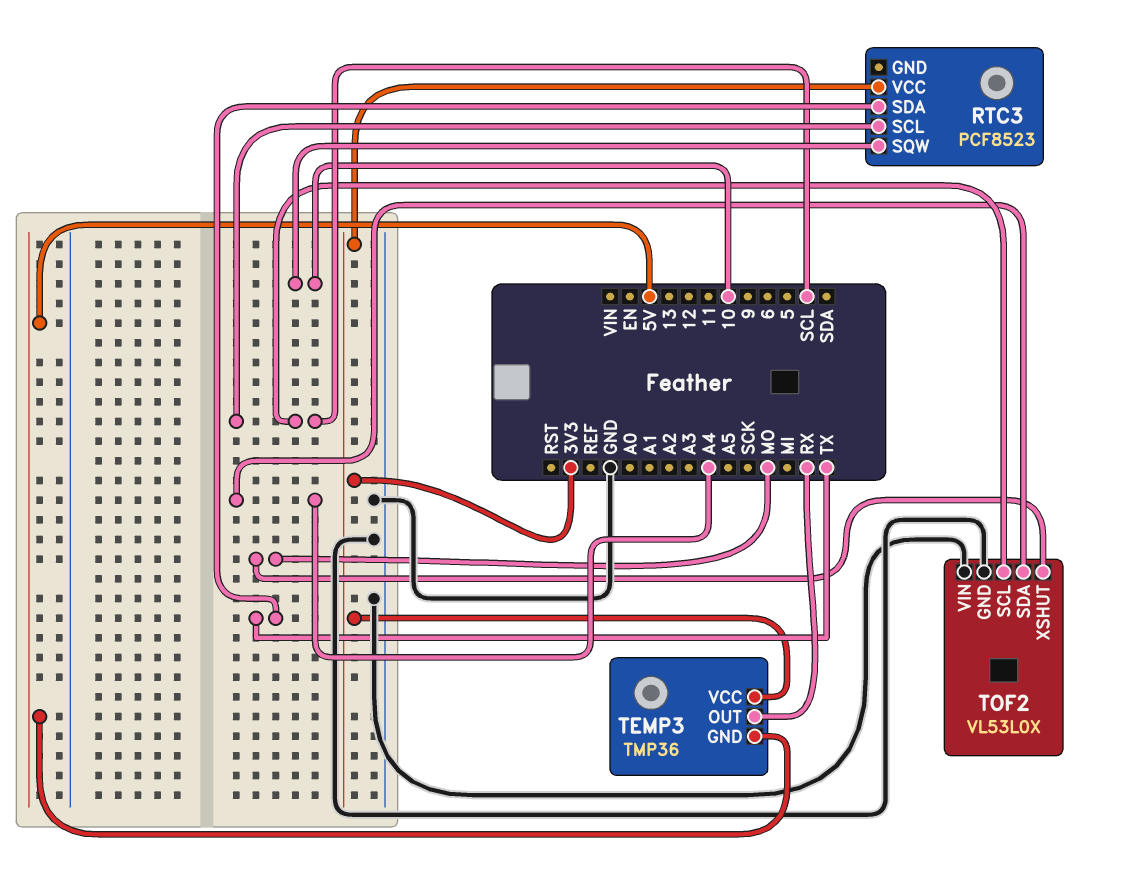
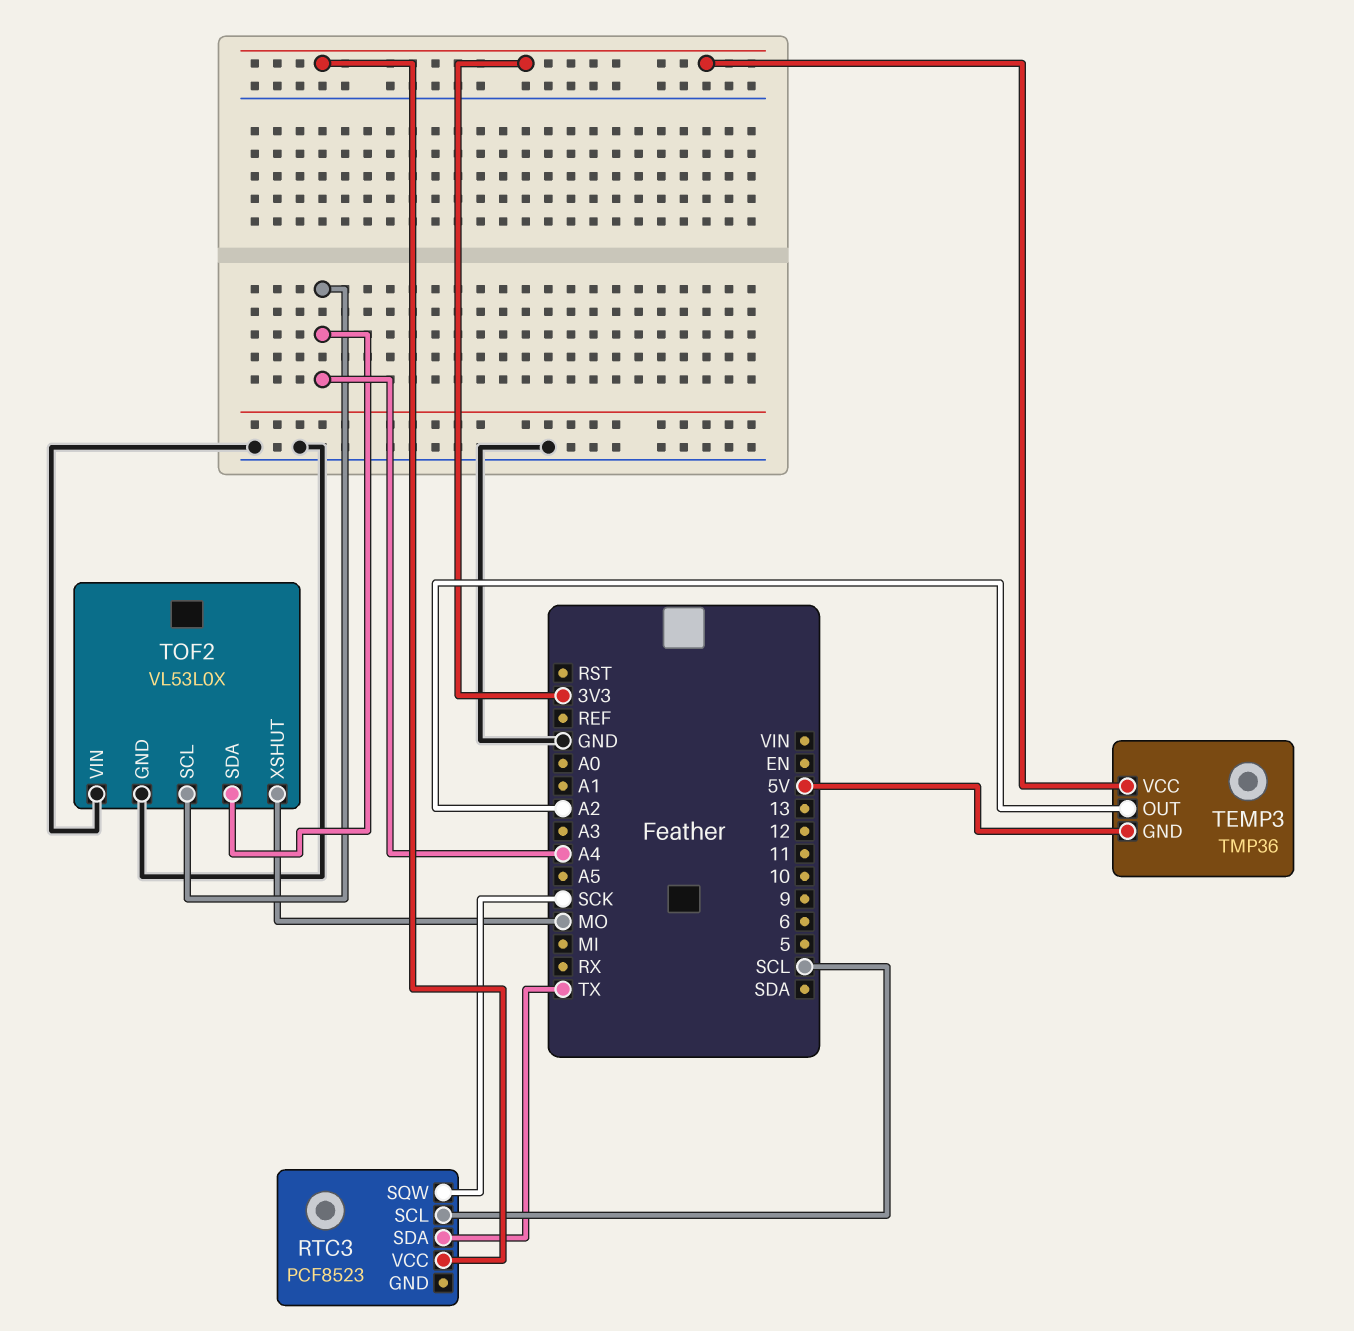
RTC3 pin SQW: 10 -> SCK
TEMP3 pin OUT: RX -> A2
TOF2 pin SCL: SCL -> A4

